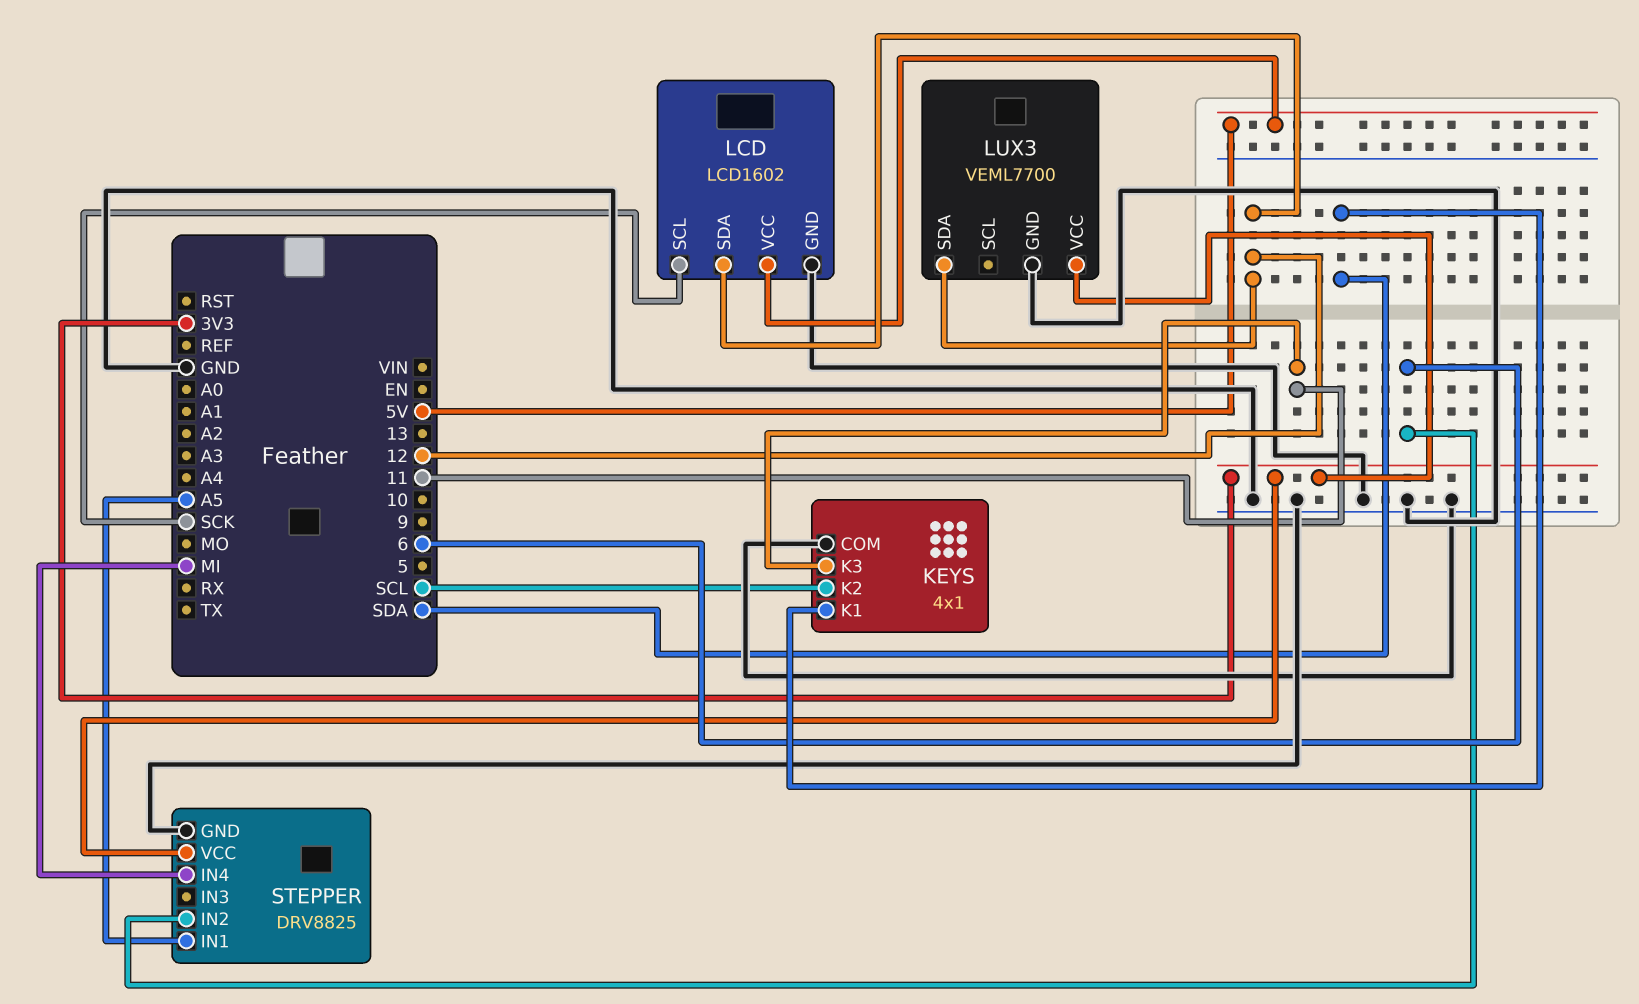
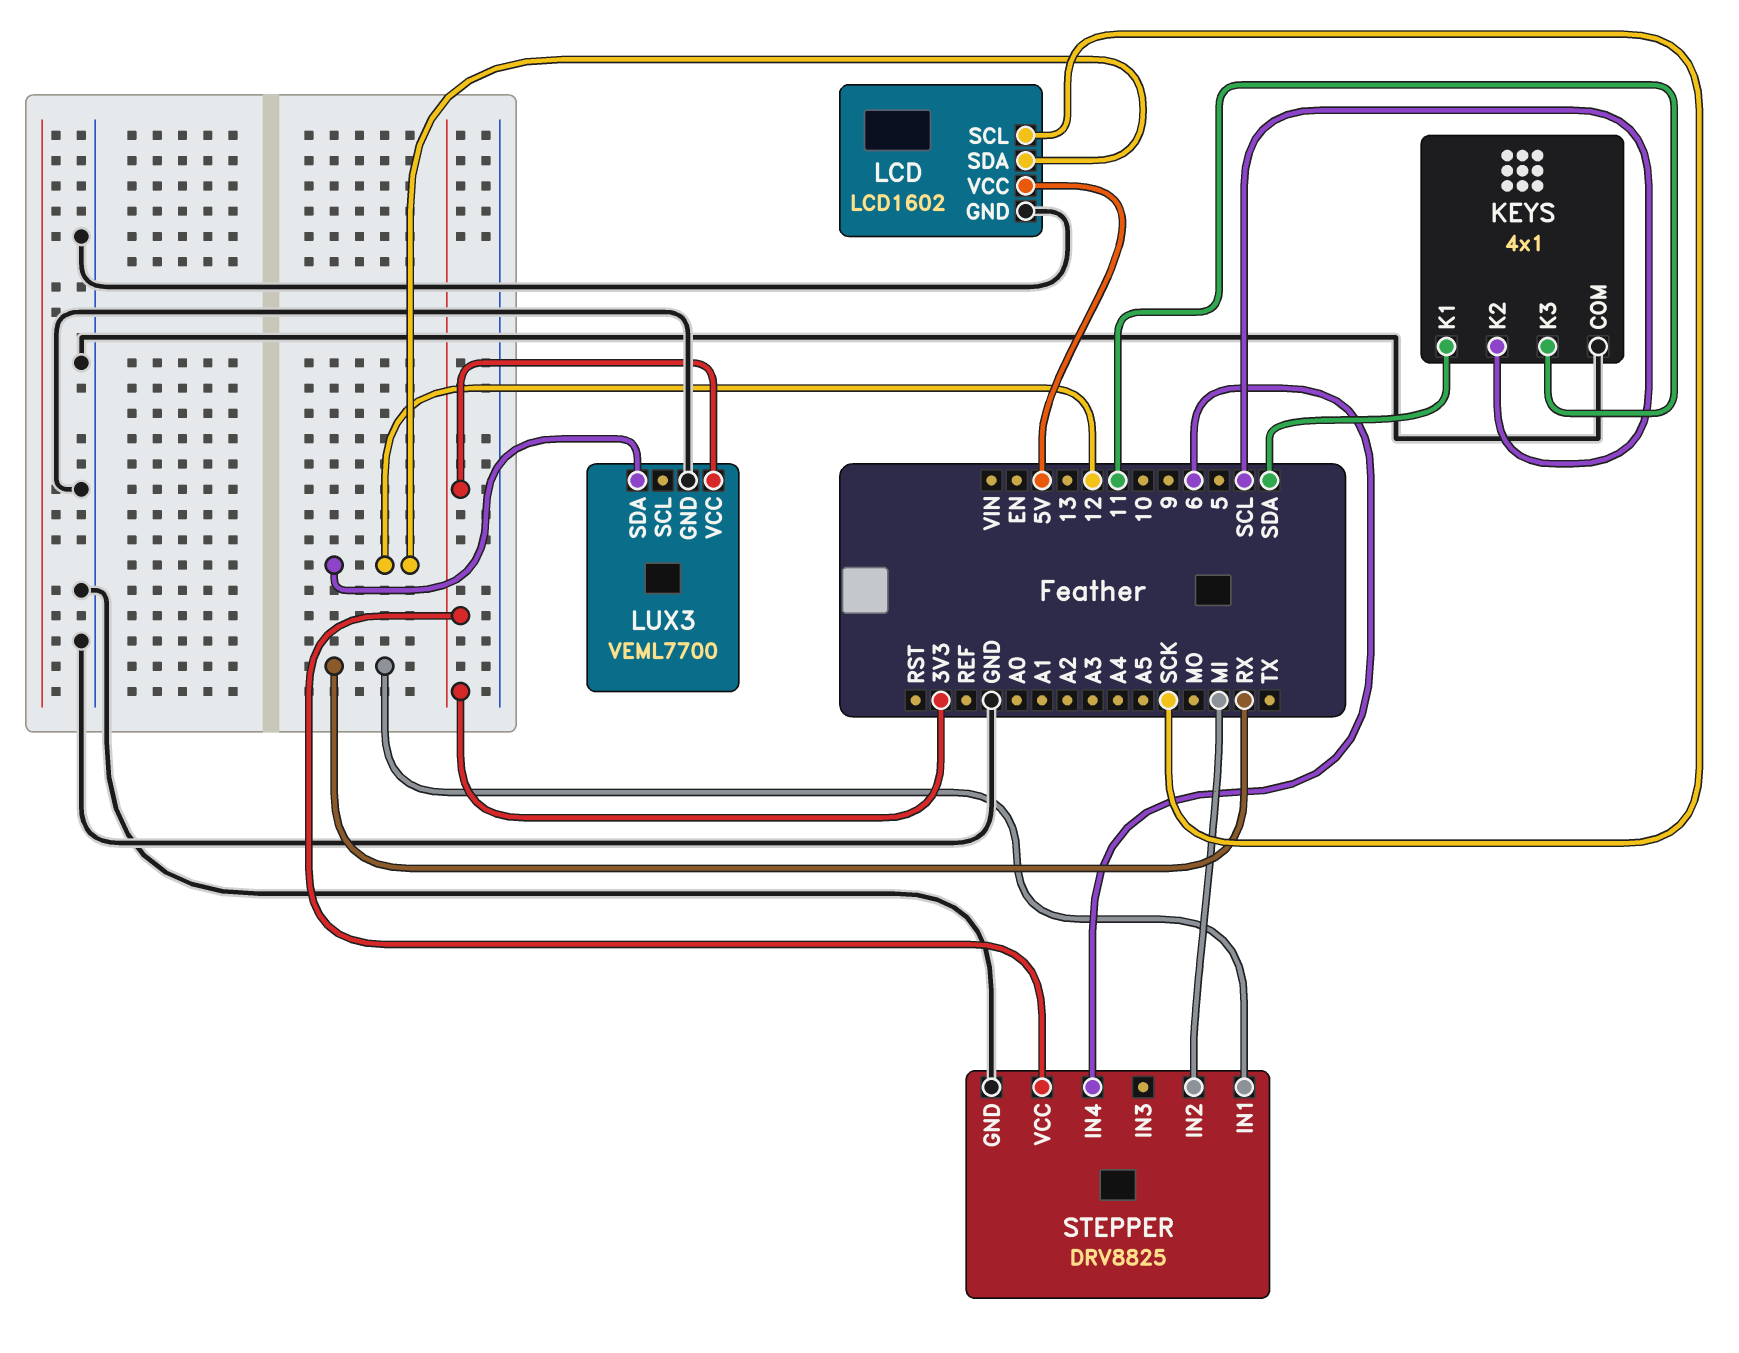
STEPPER pin IN1: A5 -> RX
STEPPER pin IN2: 6 -> MI
STEPPER pin IN4: MI -> 6

